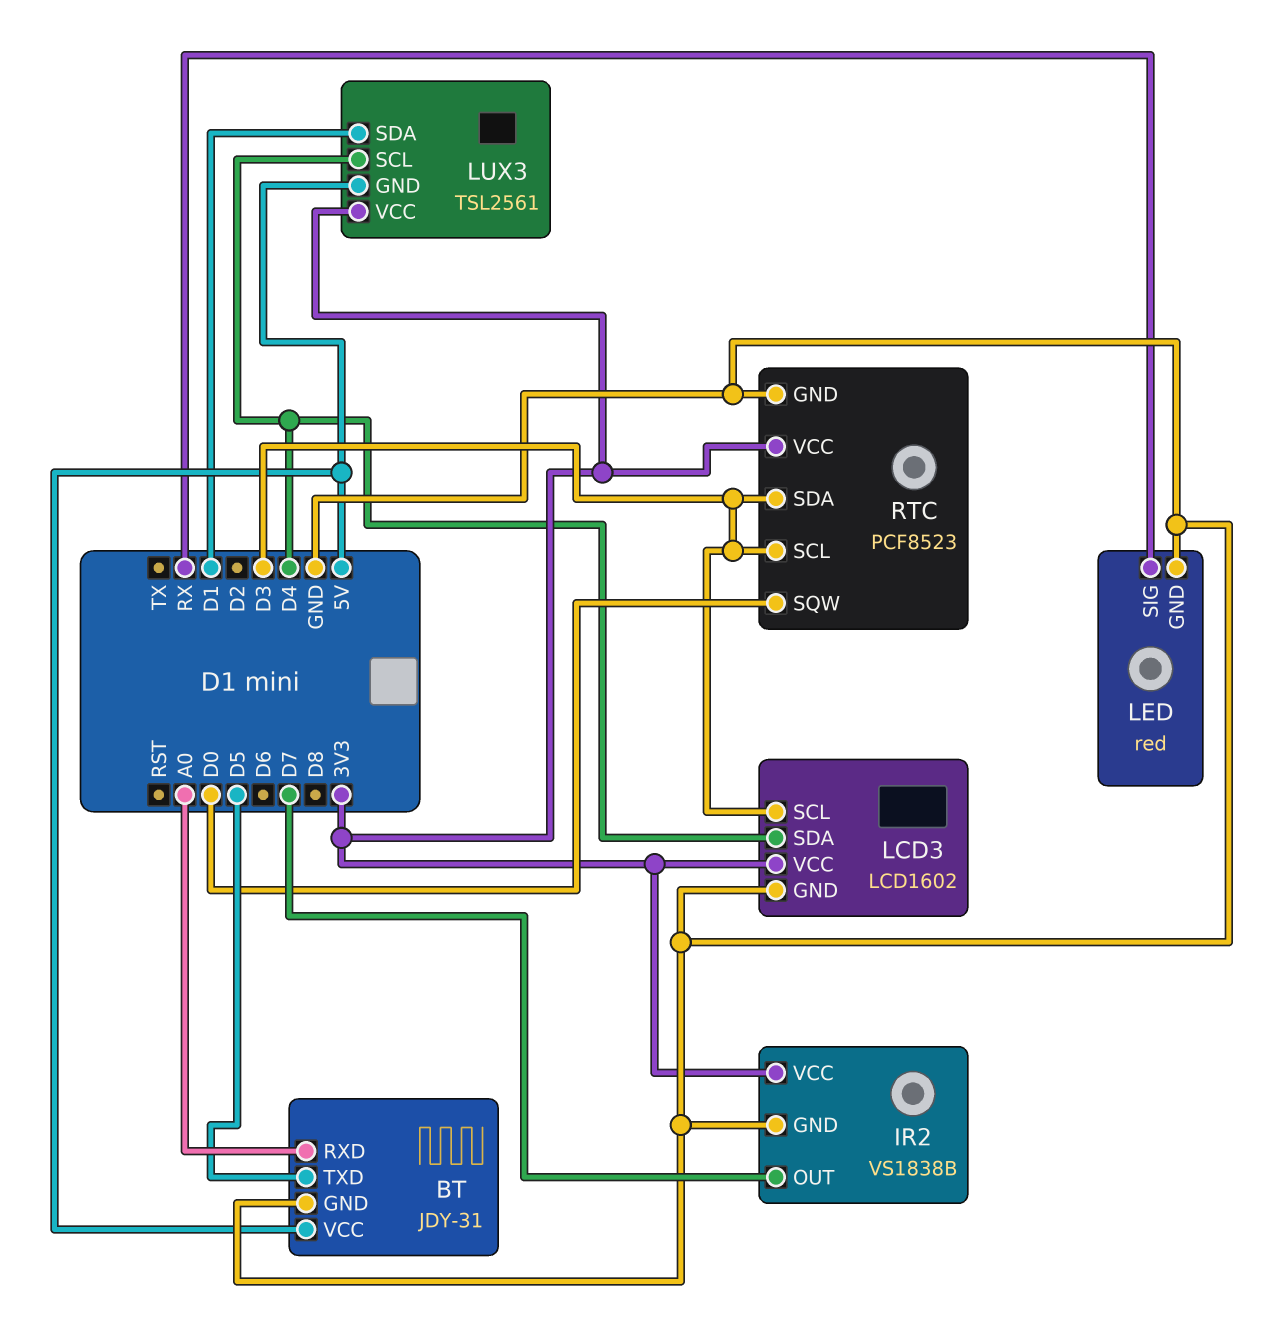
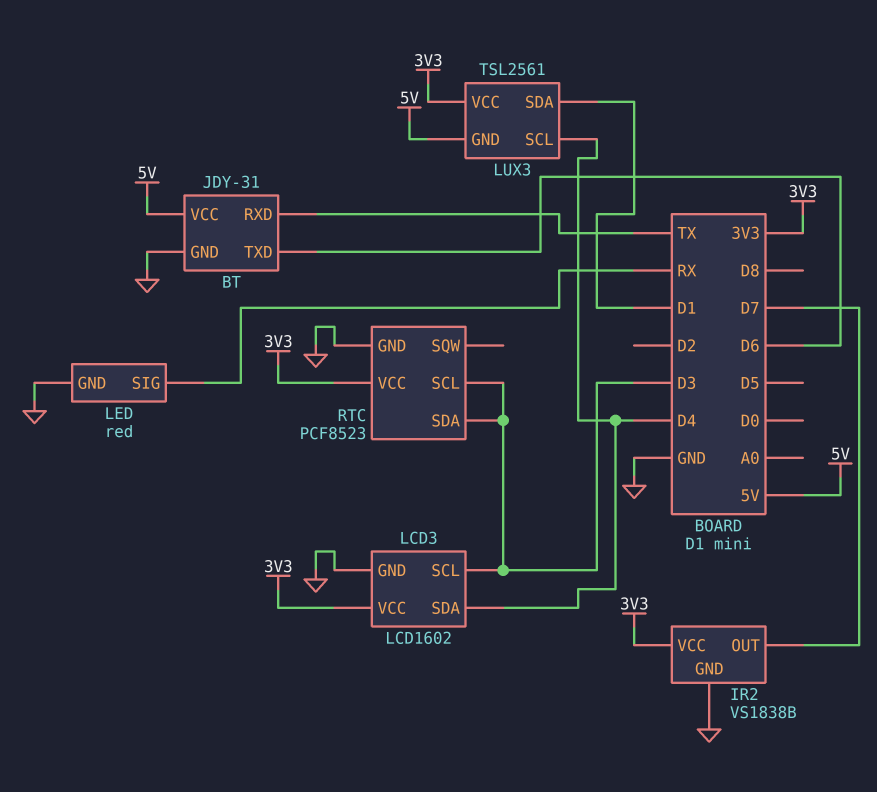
BT pin RXD: A0 -> TX
BT pin TXD: D5 -> D6
RTC pin SQW: D0 -> none

